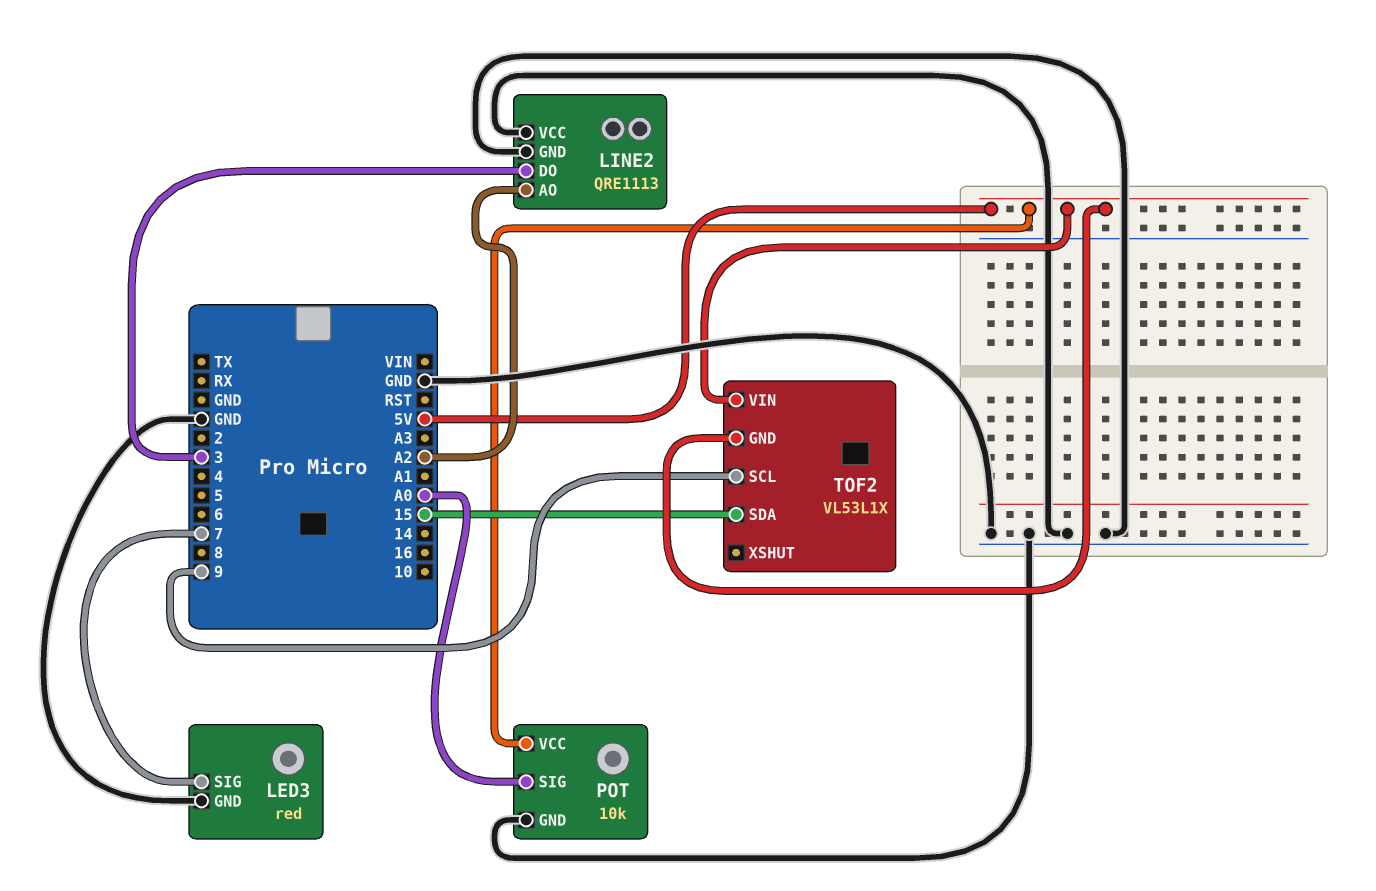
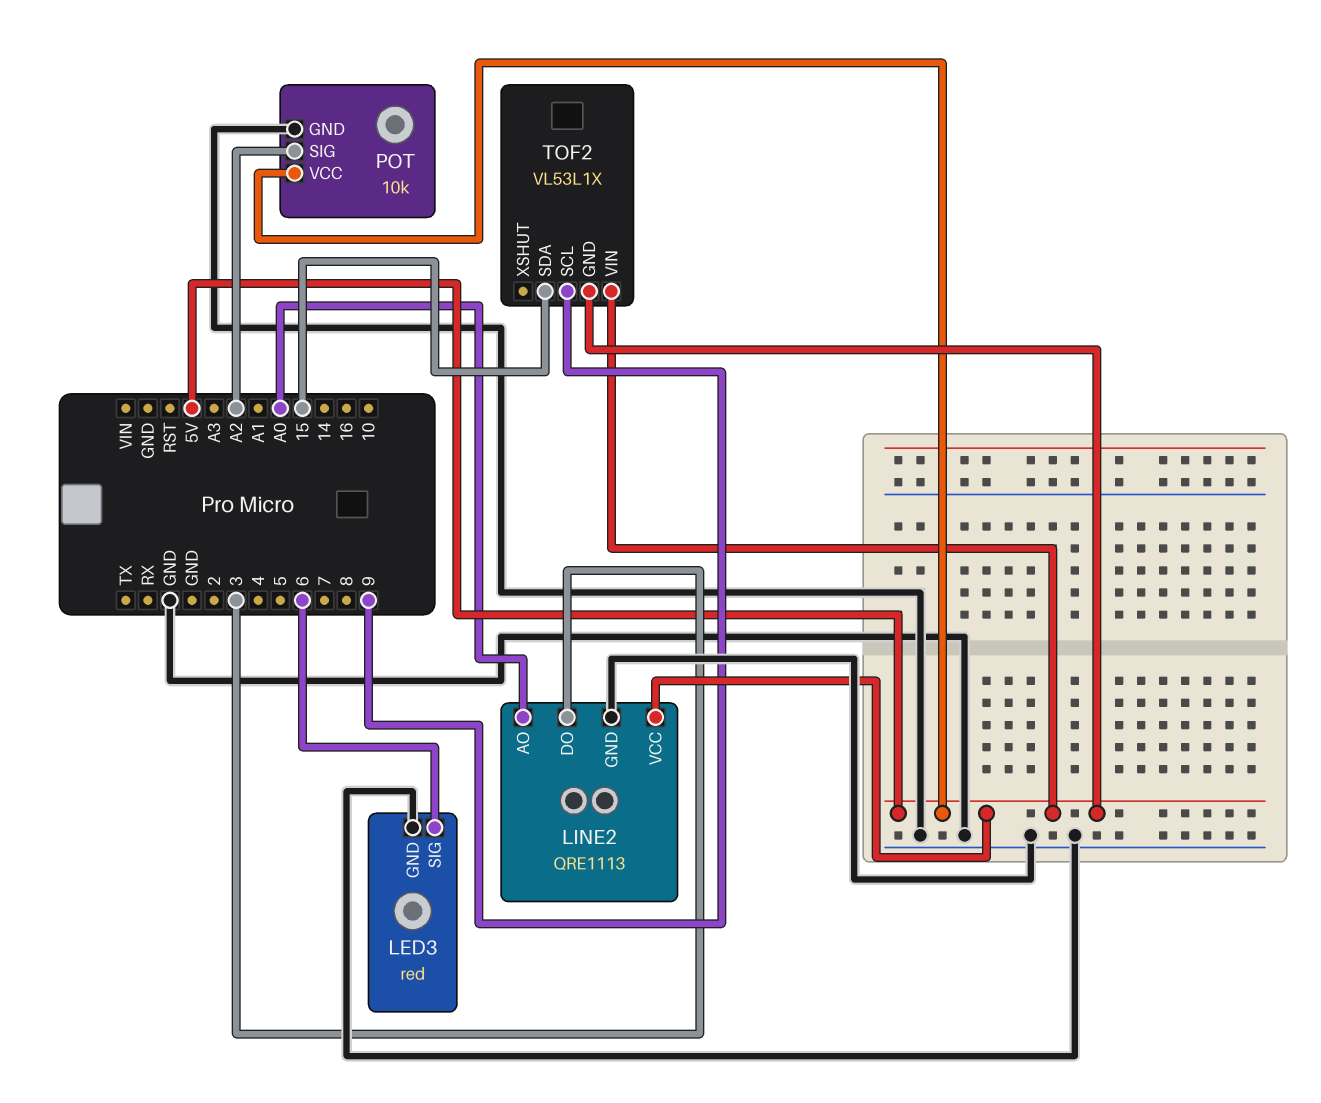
LED3 pin SIG: 7 -> 6
LINE2 pin AO: A2 -> A0
LINE2 pin VCC: GND -> 5V
POT pin SIG: A0 -> A2

